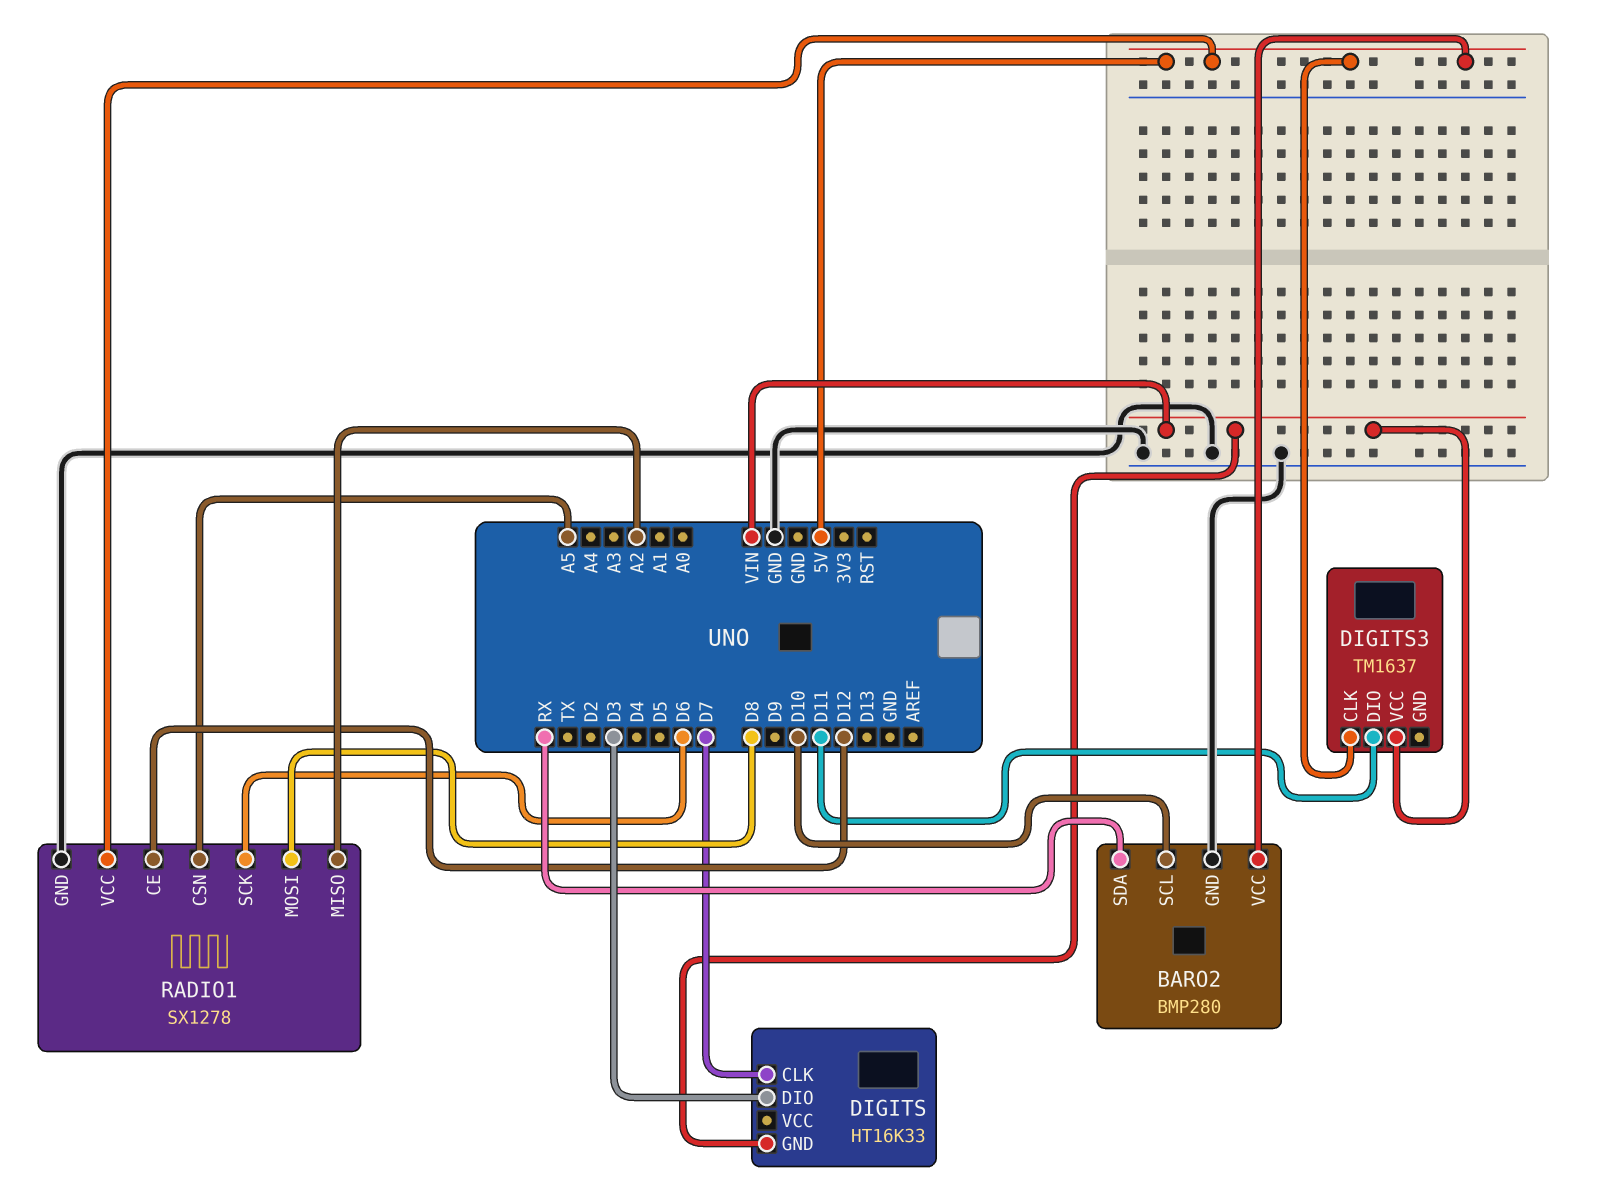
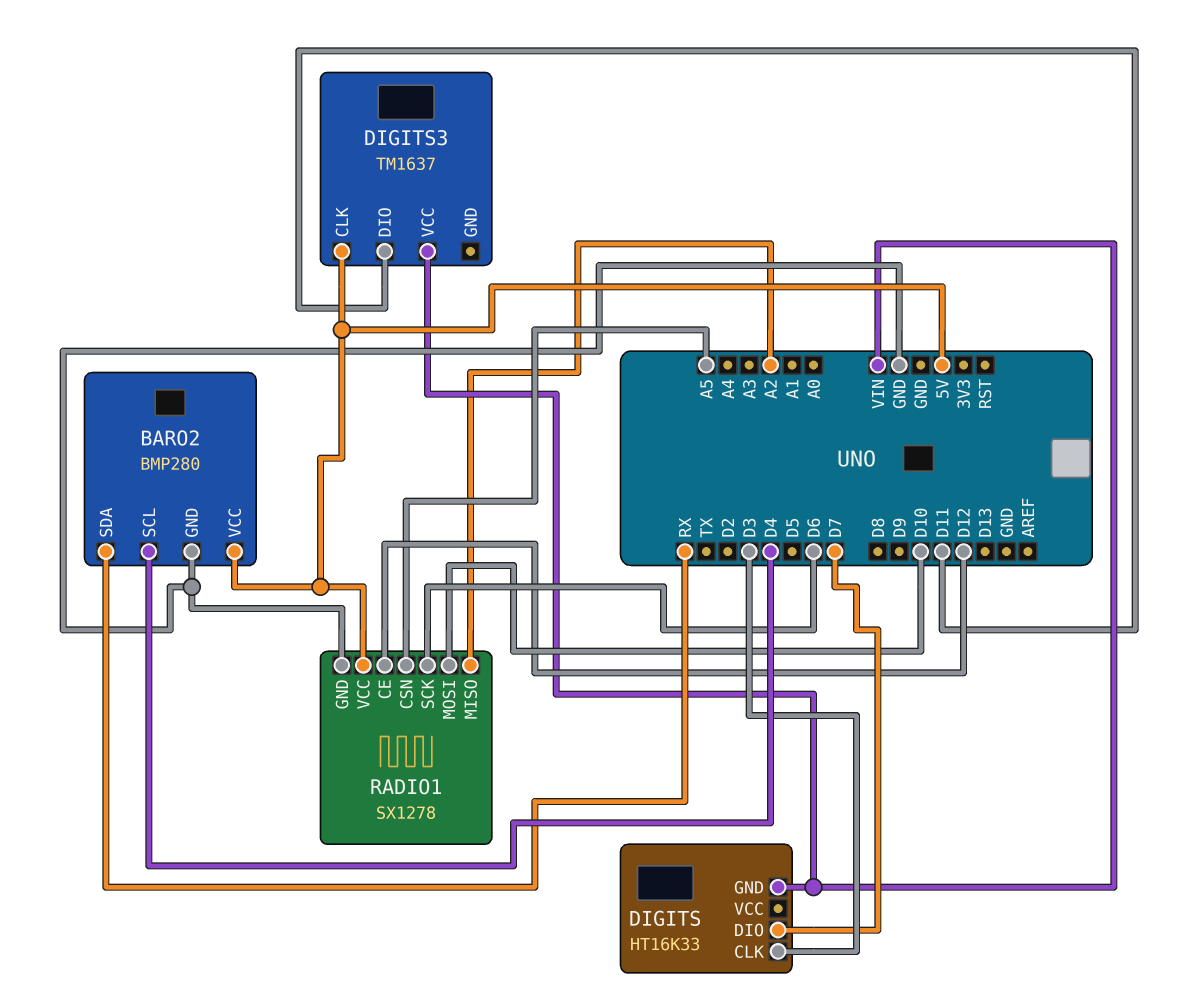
BARO2 pin SCL: D10 -> D4
DIGITS pin CLK: D7 -> D3
DIGITS pin DIO: D3 -> D7
RADIO1 pin MOSI: D8 -> D10

